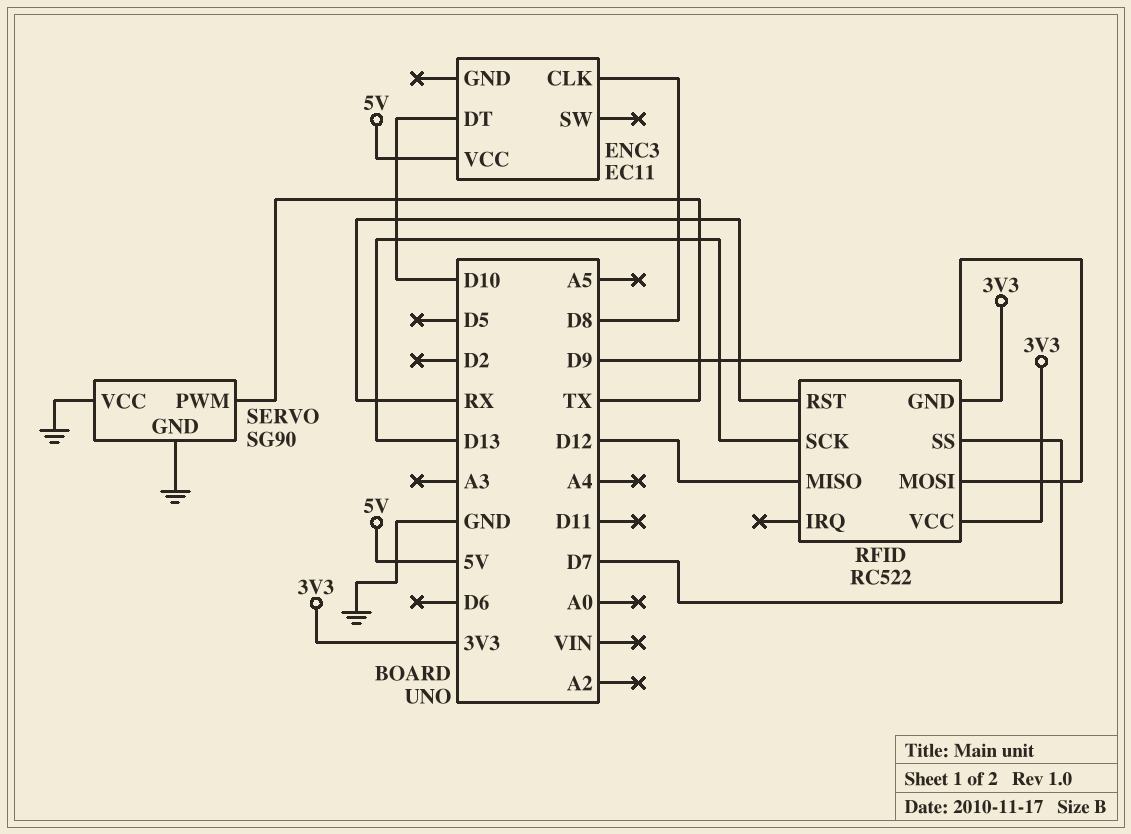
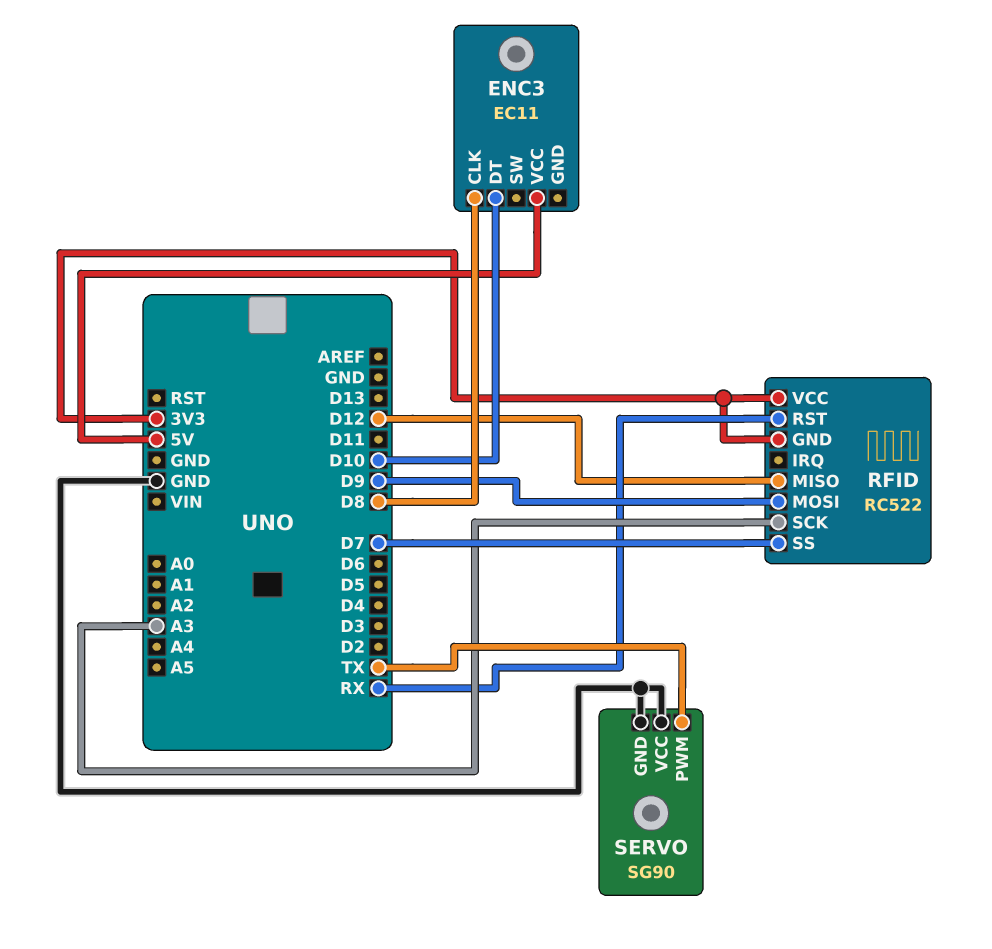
RFID pin SCK: D13 -> A3

